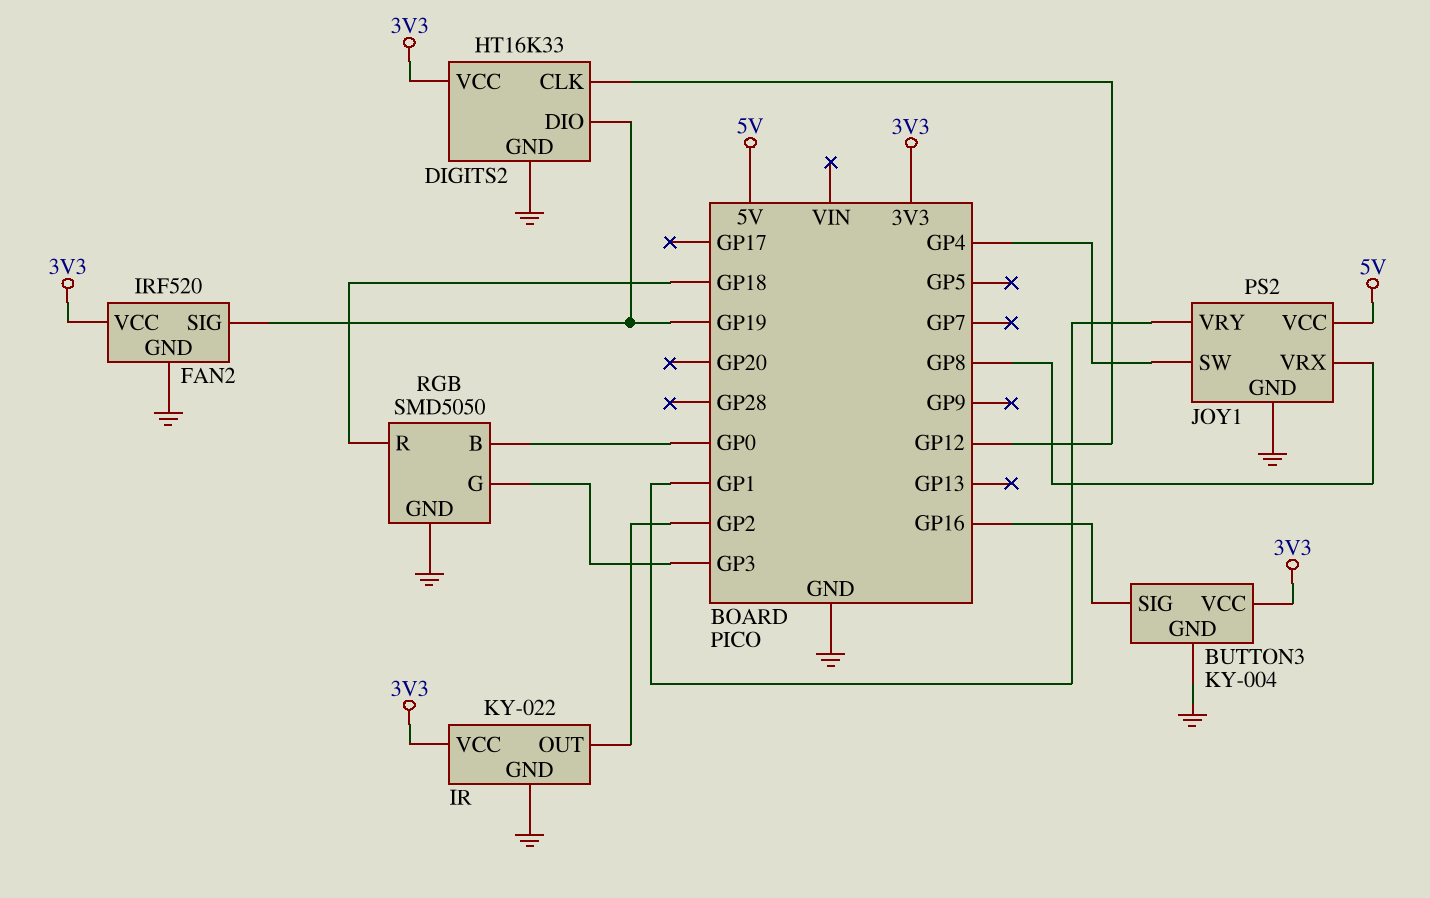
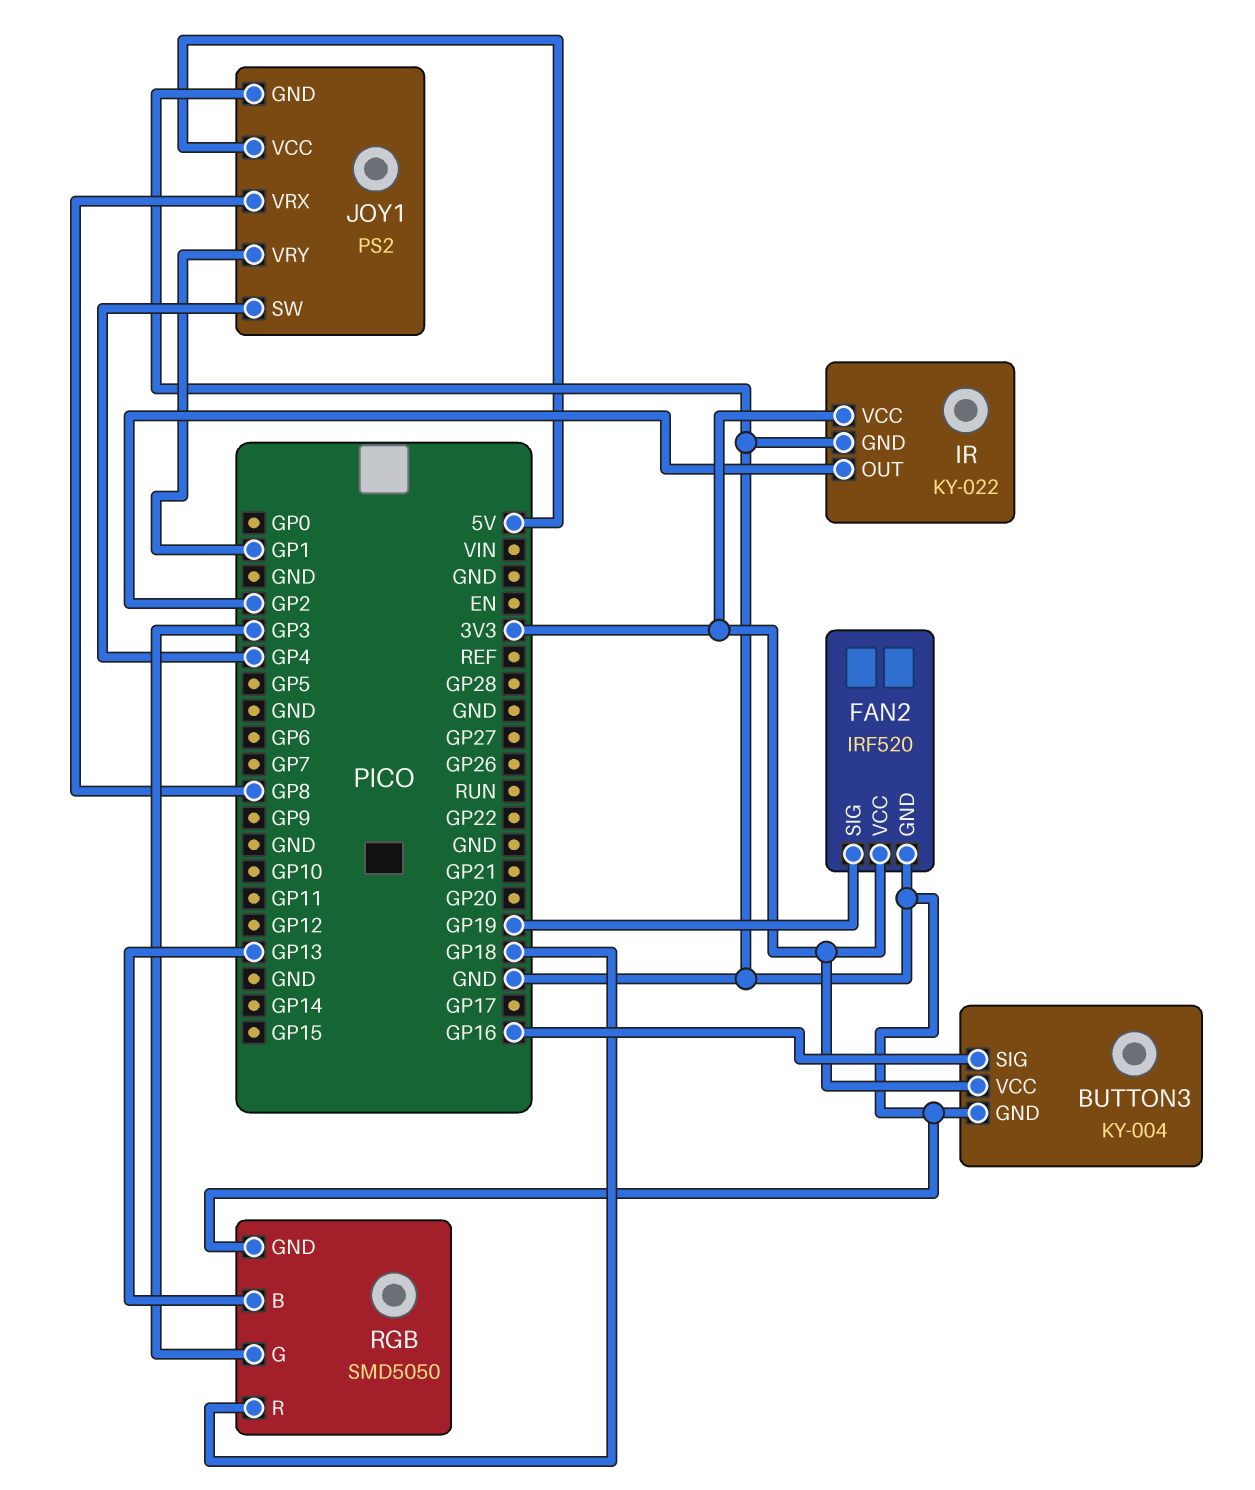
DIGITS2: HT16K33 -> none
DIGITS2 pin CLK: GP12 -> none
DIGITS2 pin DIO: GP19 -> none
DIGITS2 pin GND: GND -> none
DIGITS2 pin VCC: 3V3 -> none
RGB pin B: GP0 -> GP13

